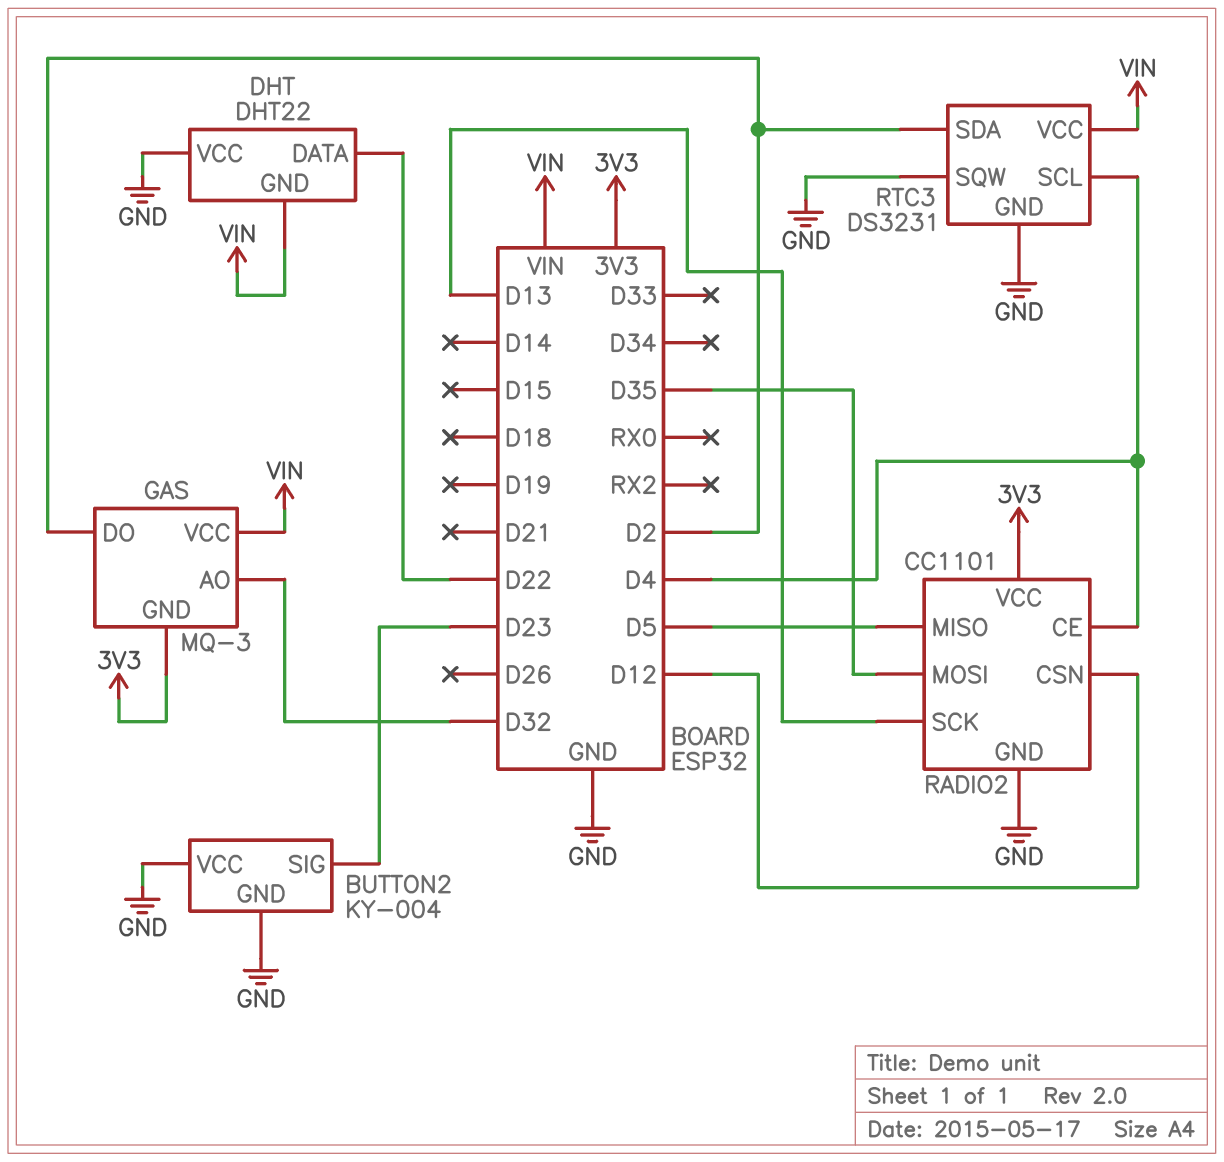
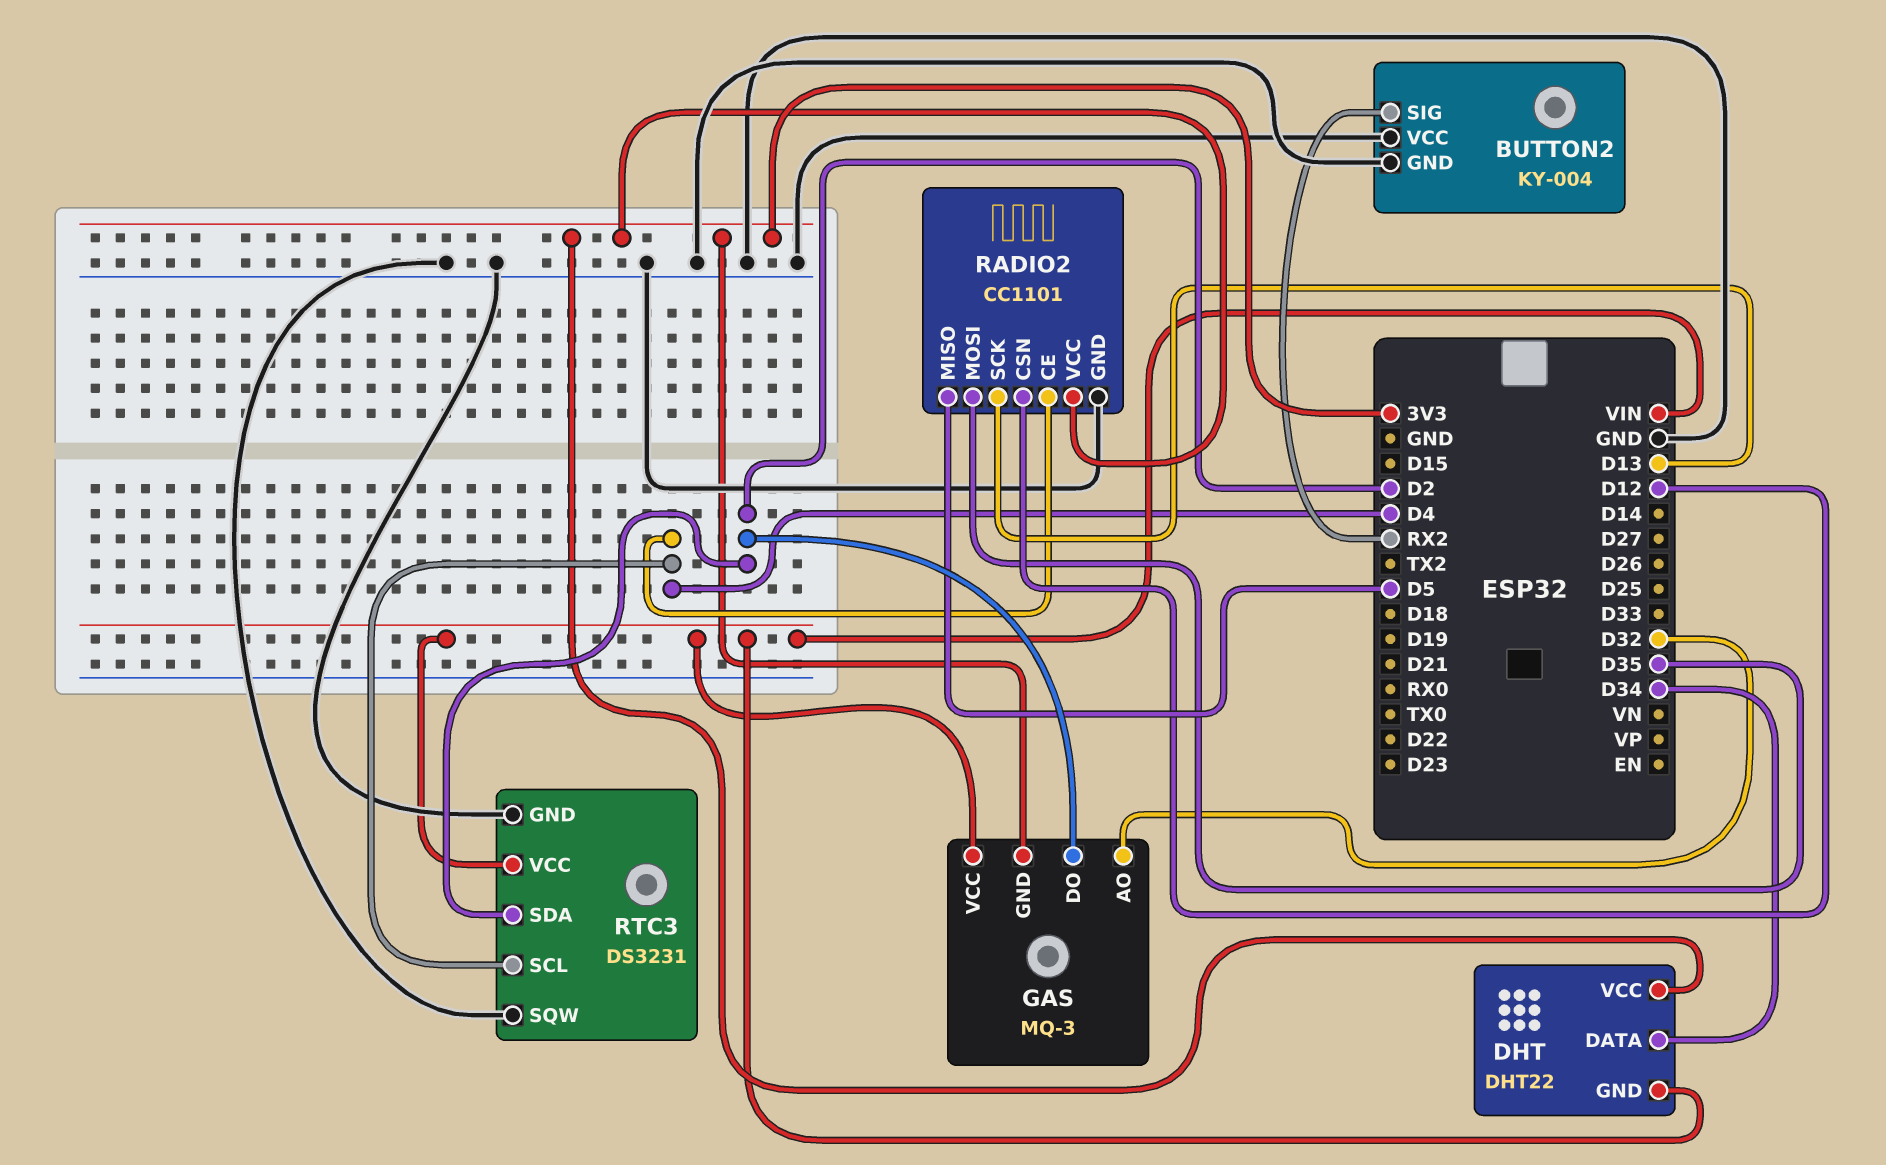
BUTTON2 pin SIG: D23 -> RX2
DHT pin DATA: D22 -> D34
DHT pin VCC: GND -> 3V3

